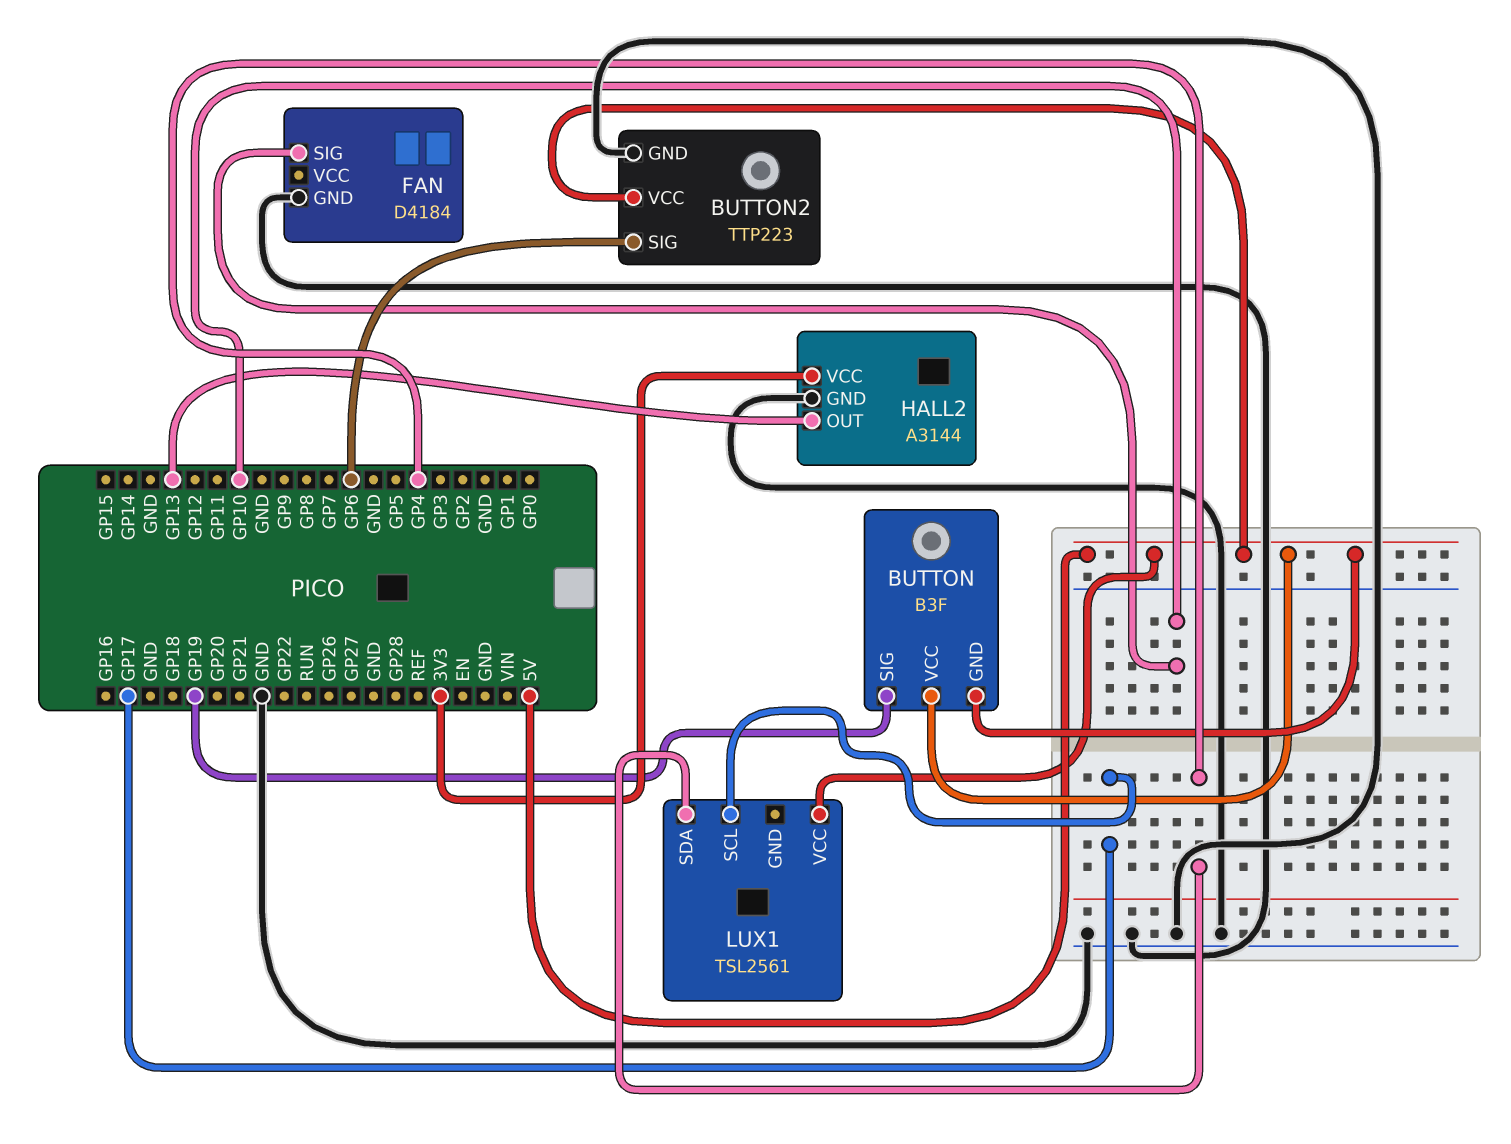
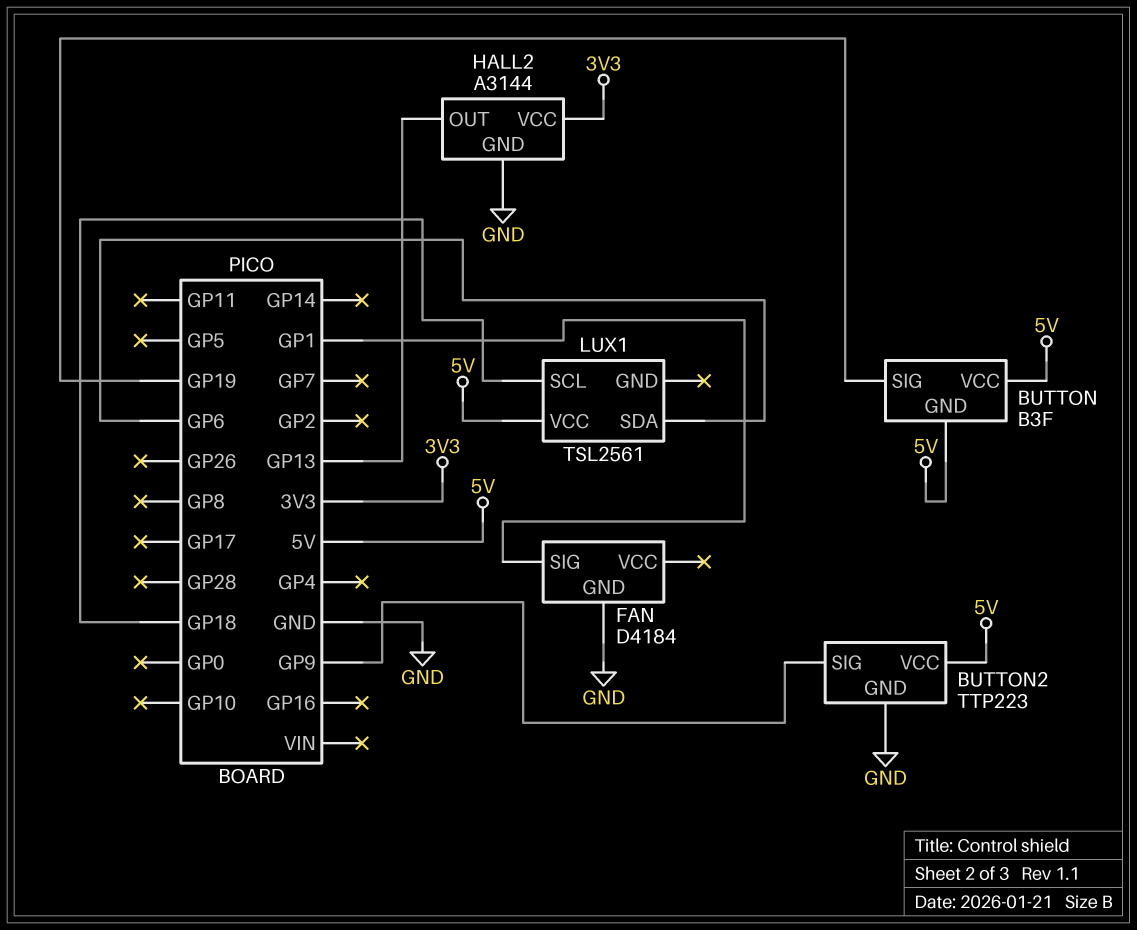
BUTTON2 pin SIG: GP6 -> GP9
FAN pin SIG: GP10 -> GP1
LUX1 pin SCL: GP17 -> GP18
LUX1 pin SDA: GP4 -> GP6

